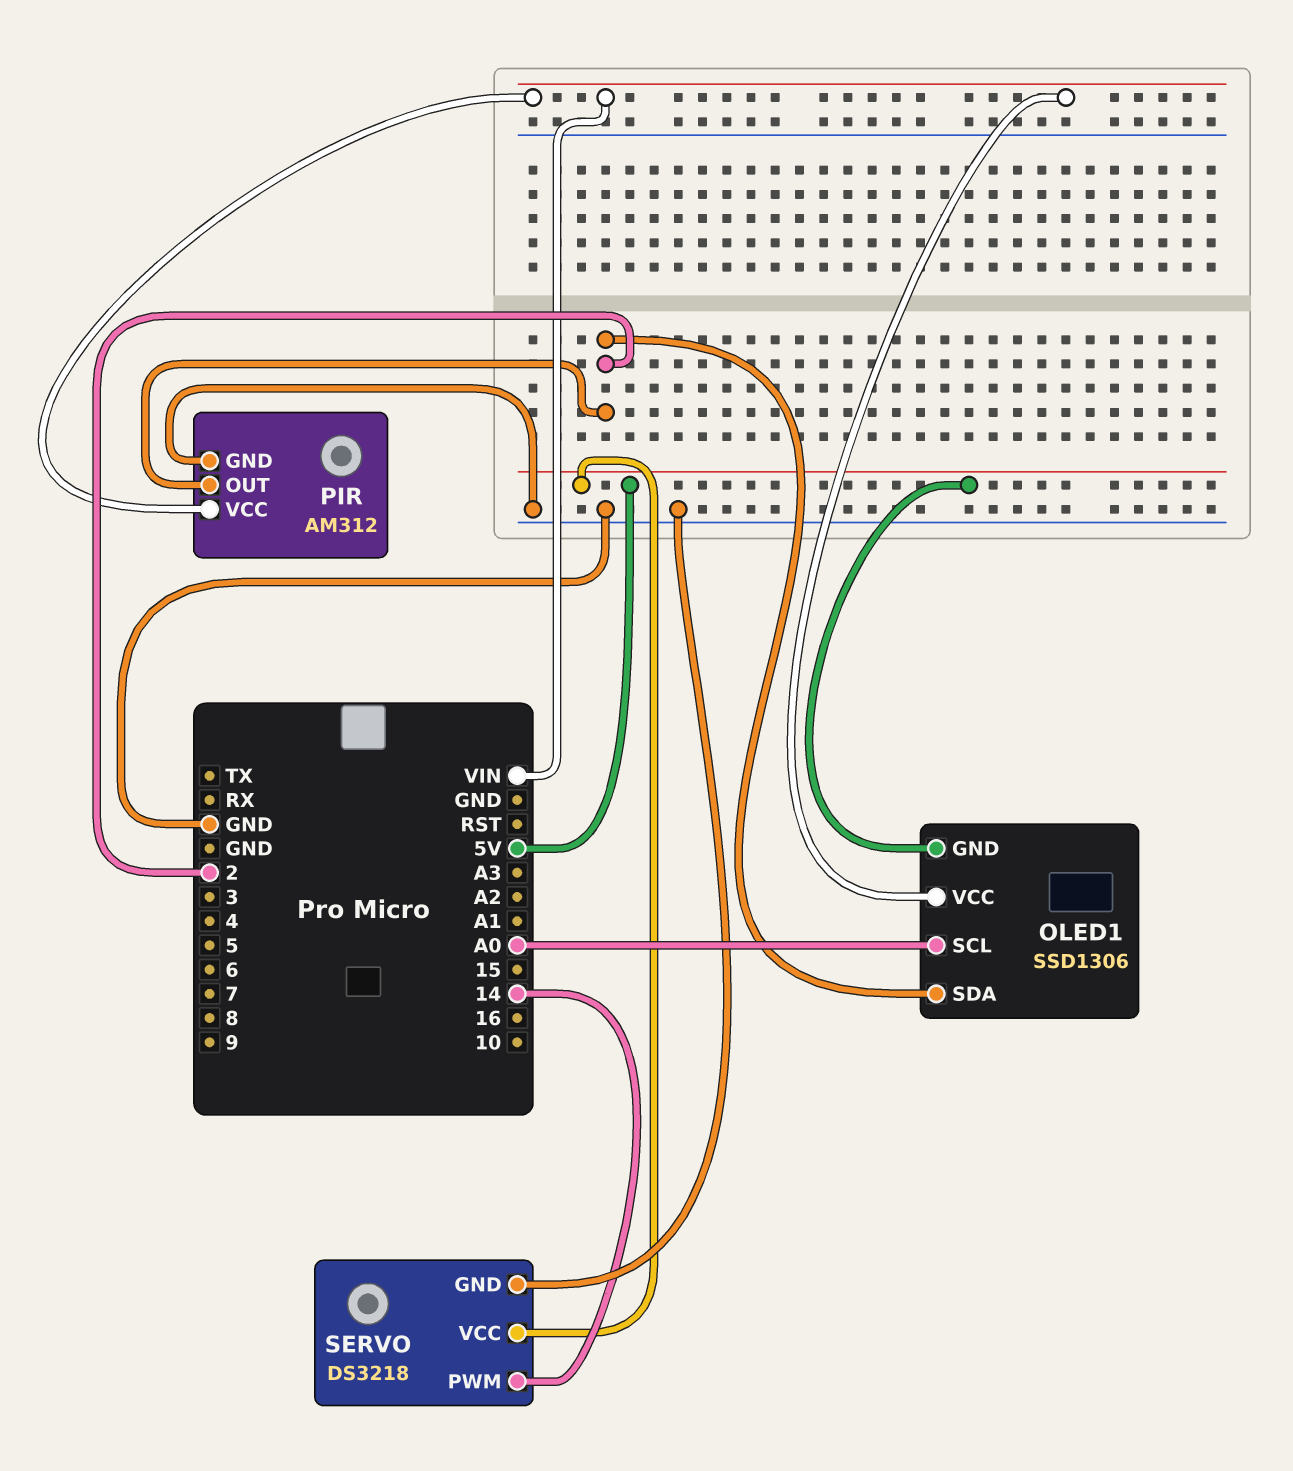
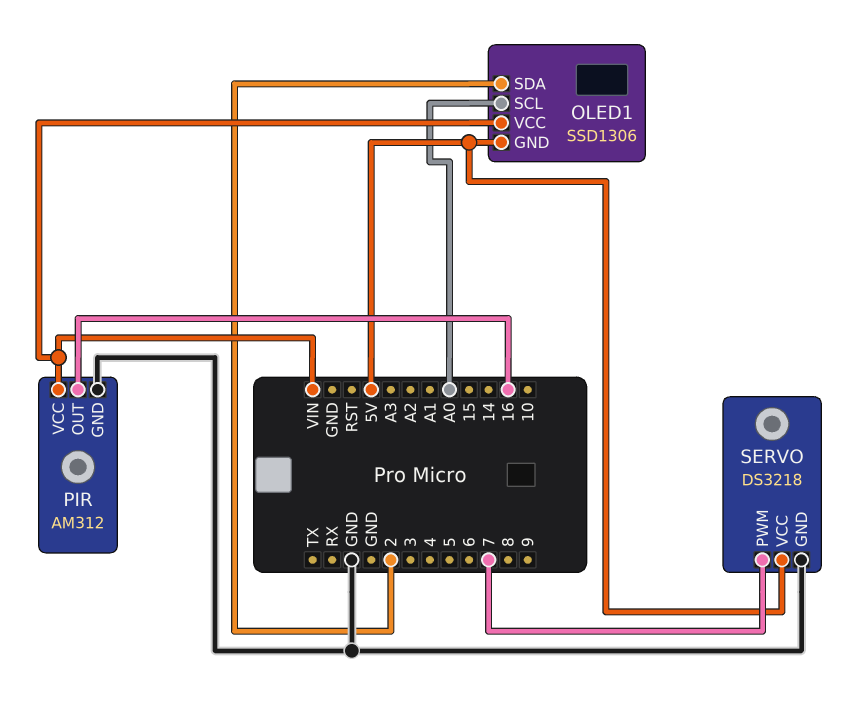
PIR pin OUT: 2 -> 16
SERVO pin PWM: 14 -> 7

